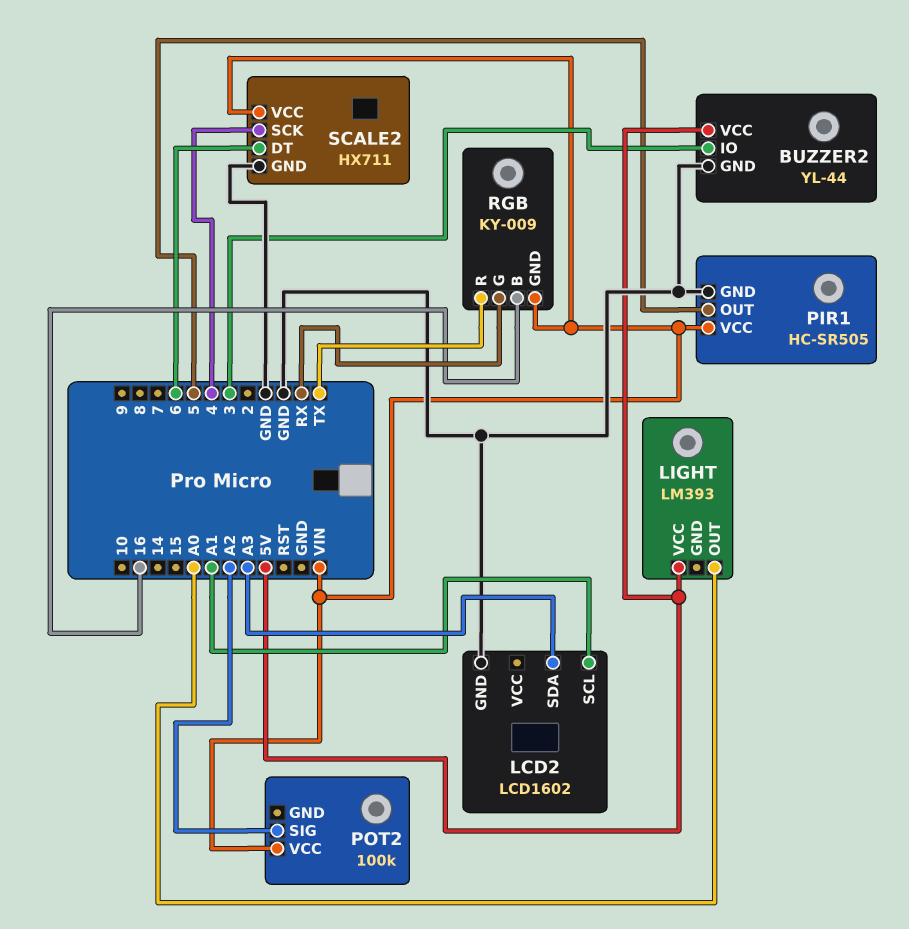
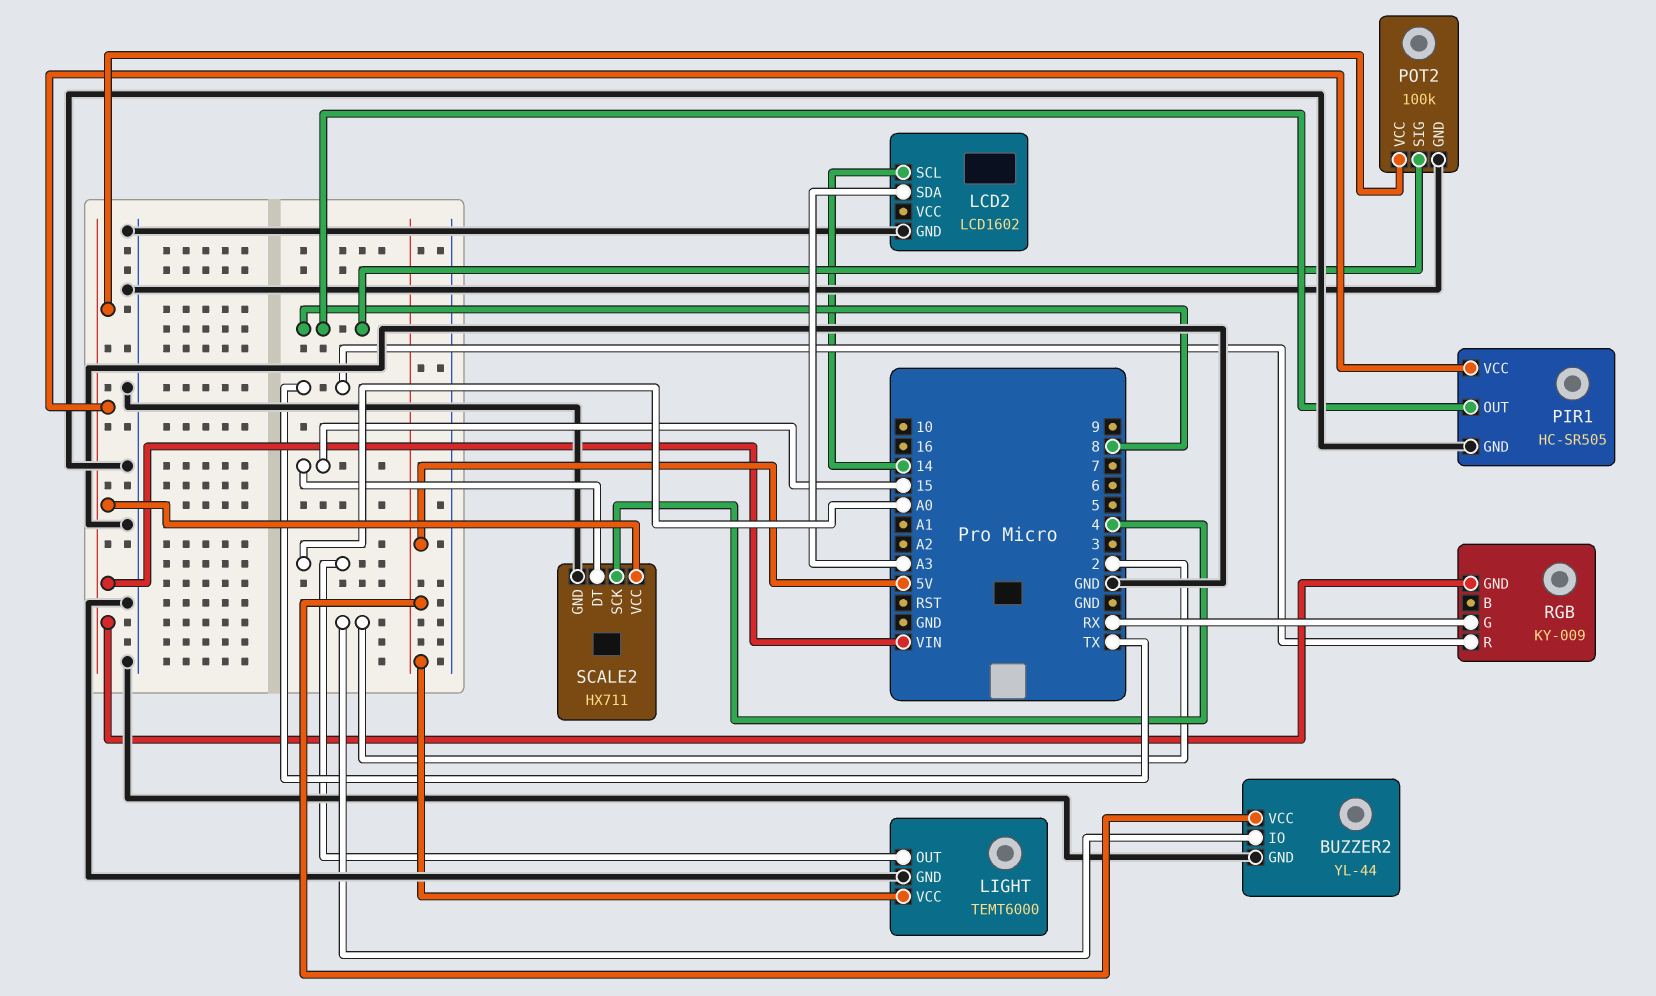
BUZZER2 pin IO: 3 -> 2
LCD2 pin SCL: A1 -> 14
LIGHT: LM393 -> TEMT6000
LIGHT pin GND: none -> GND
PIR1 pin OUT: 5 -> 8
POT2 pin GND: none -> GND
POT2 pin SIG: A2 -> 8
RGB pin B: 16 -> none
SCALE2 pin DT: 6 -> 15

